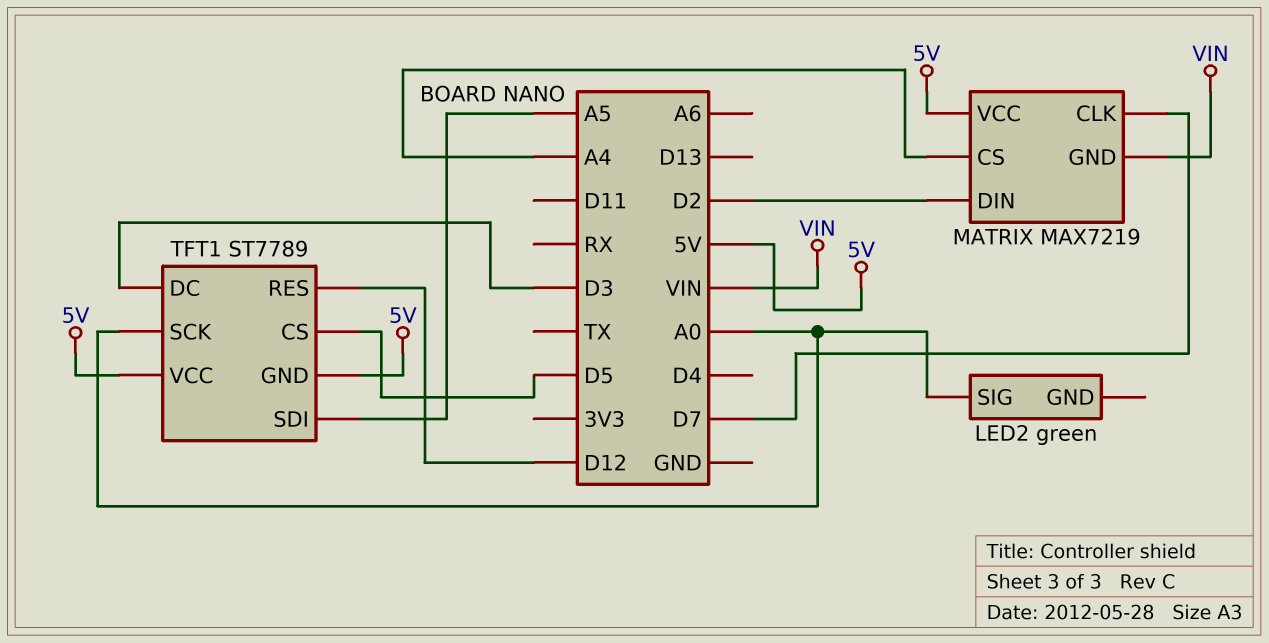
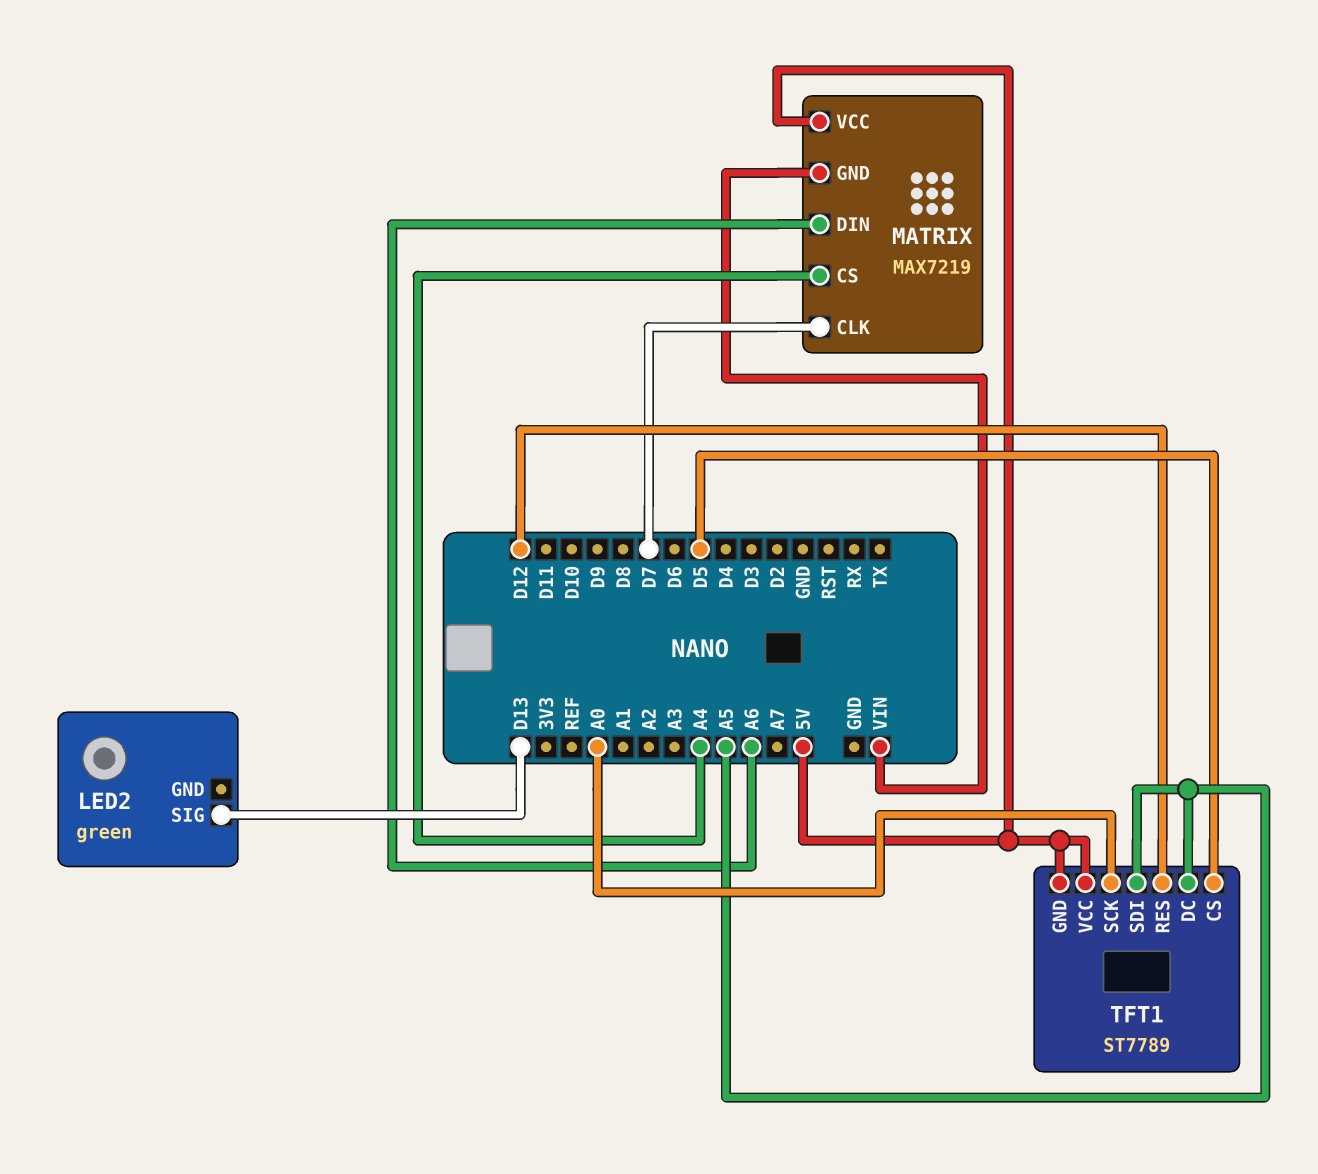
LED2 pin SIG: A0 -> D13
MATRIX pin DIN: D2 -> A6
TFT1 pin DC: D3 -> A5

